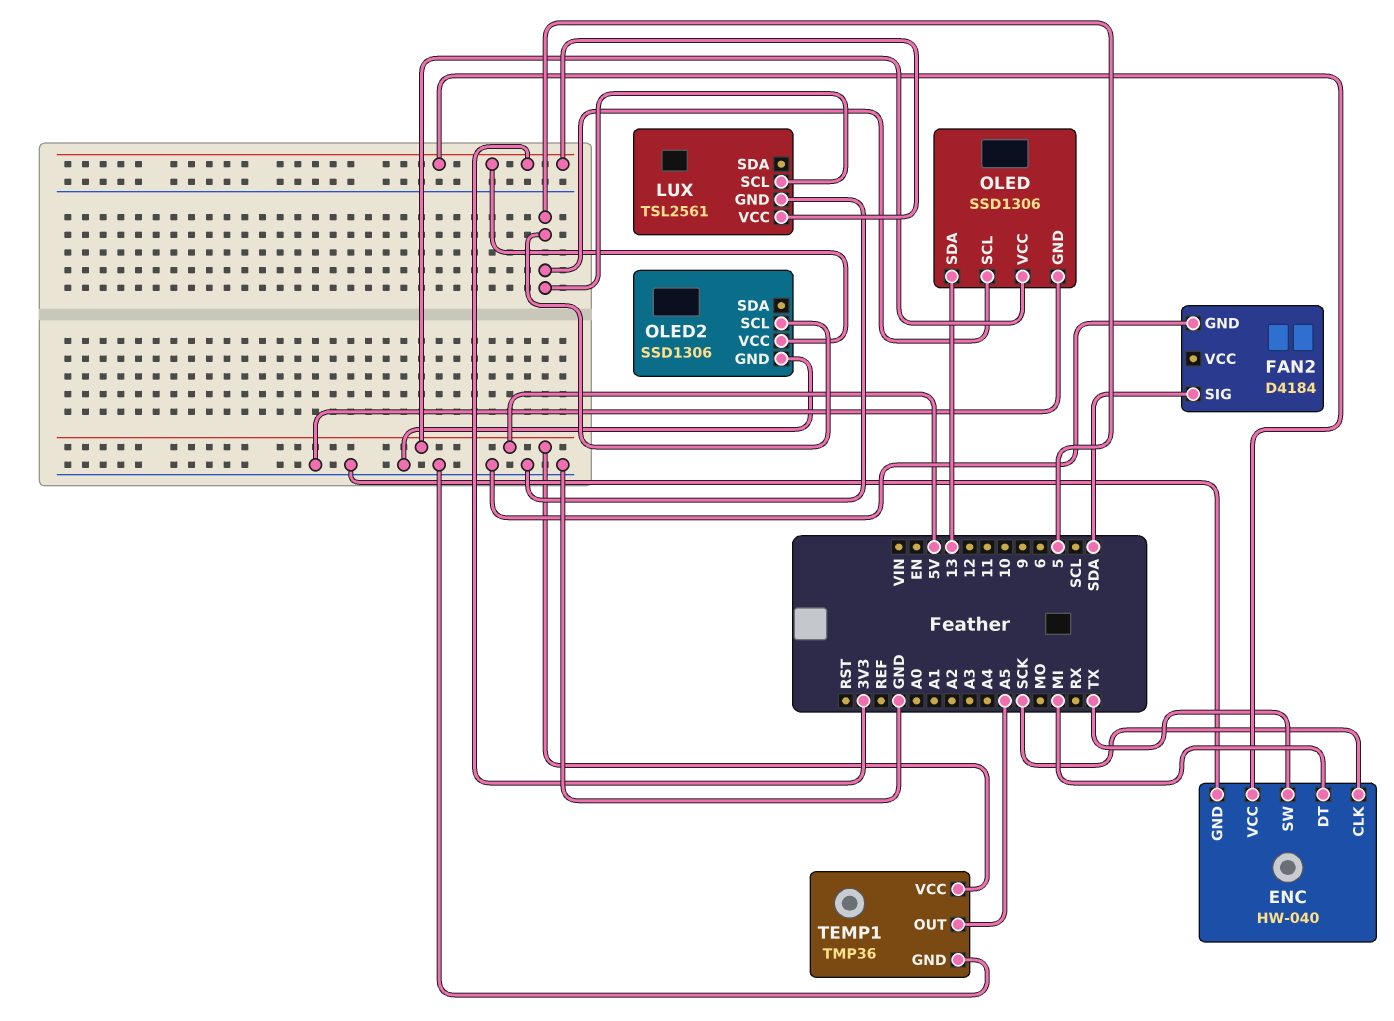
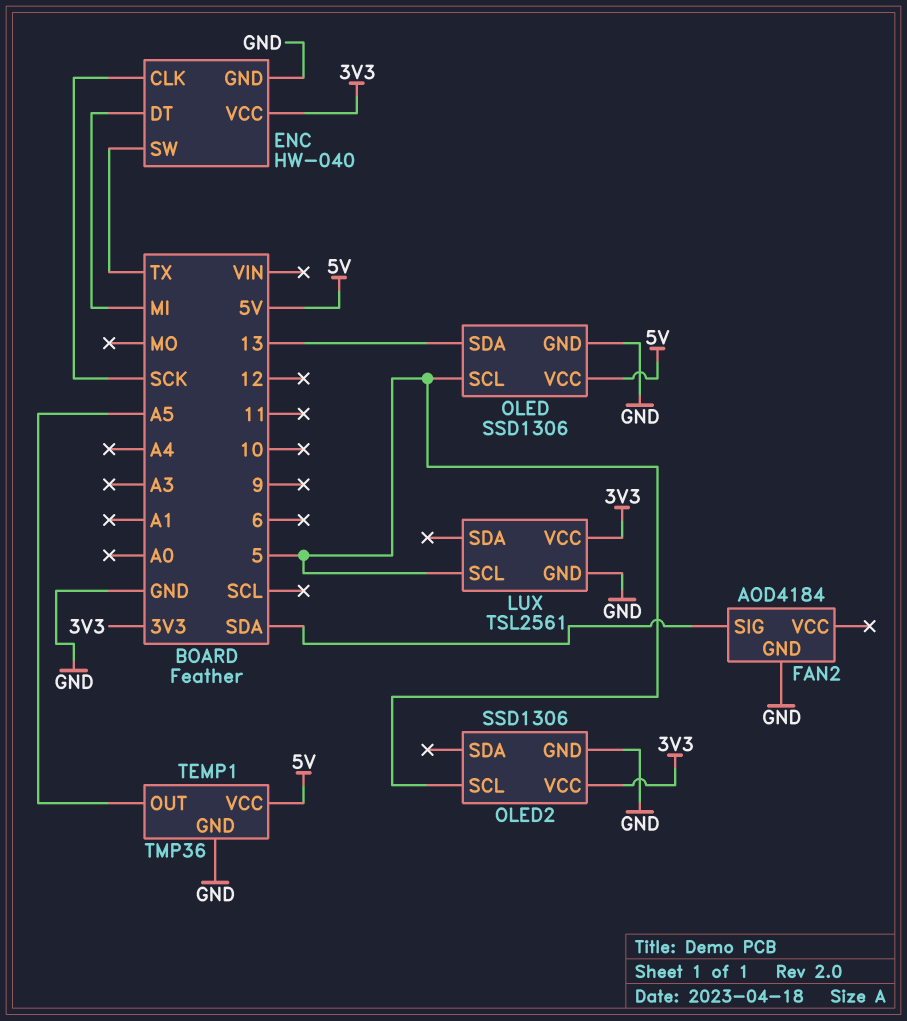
FAN2: D4184 -> AOD4184

